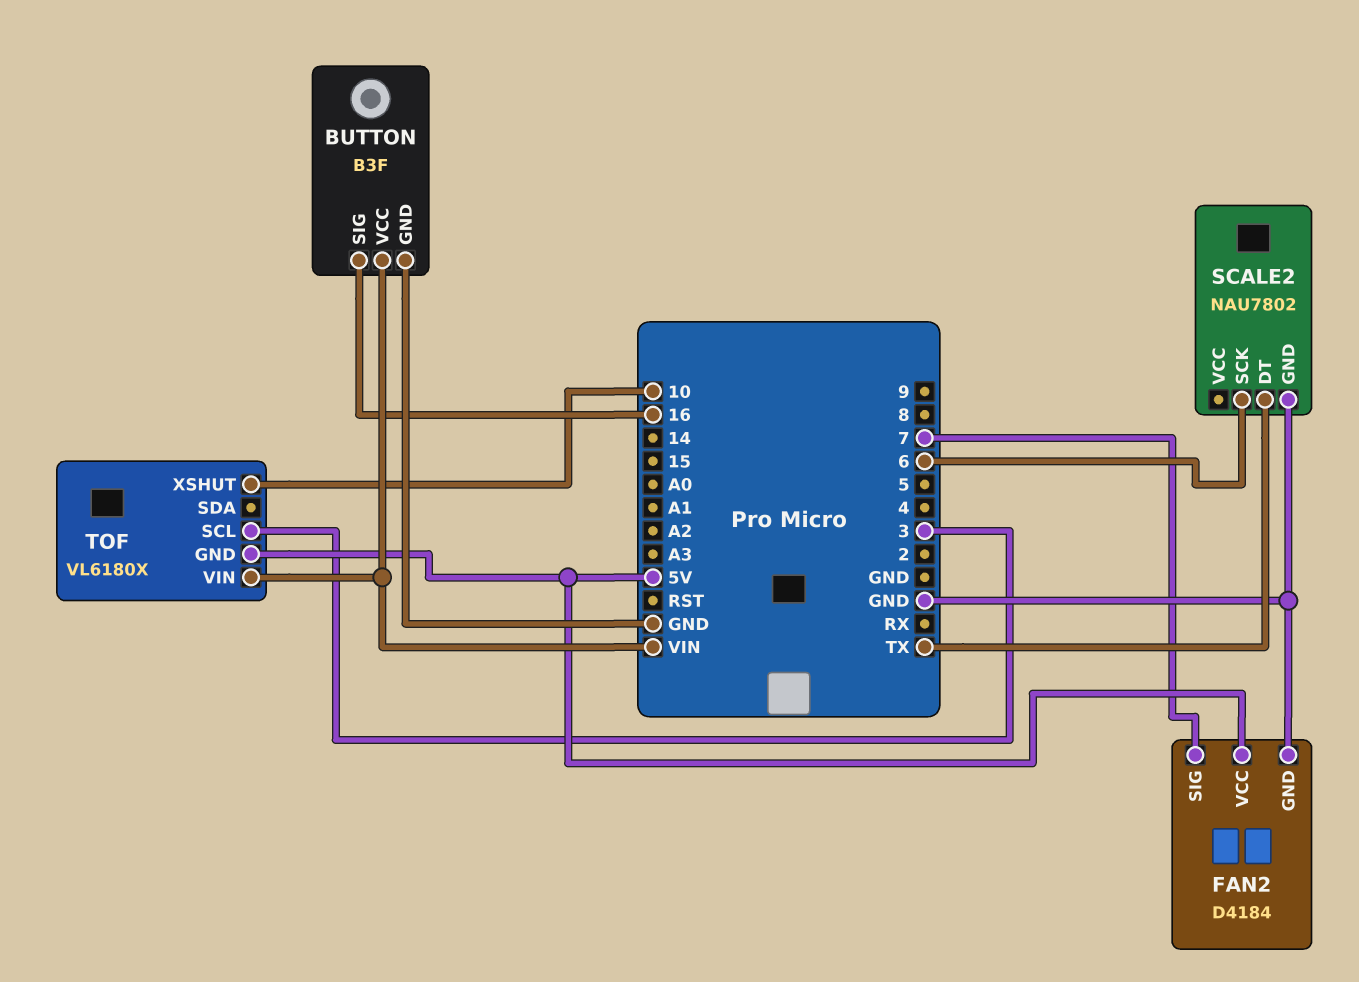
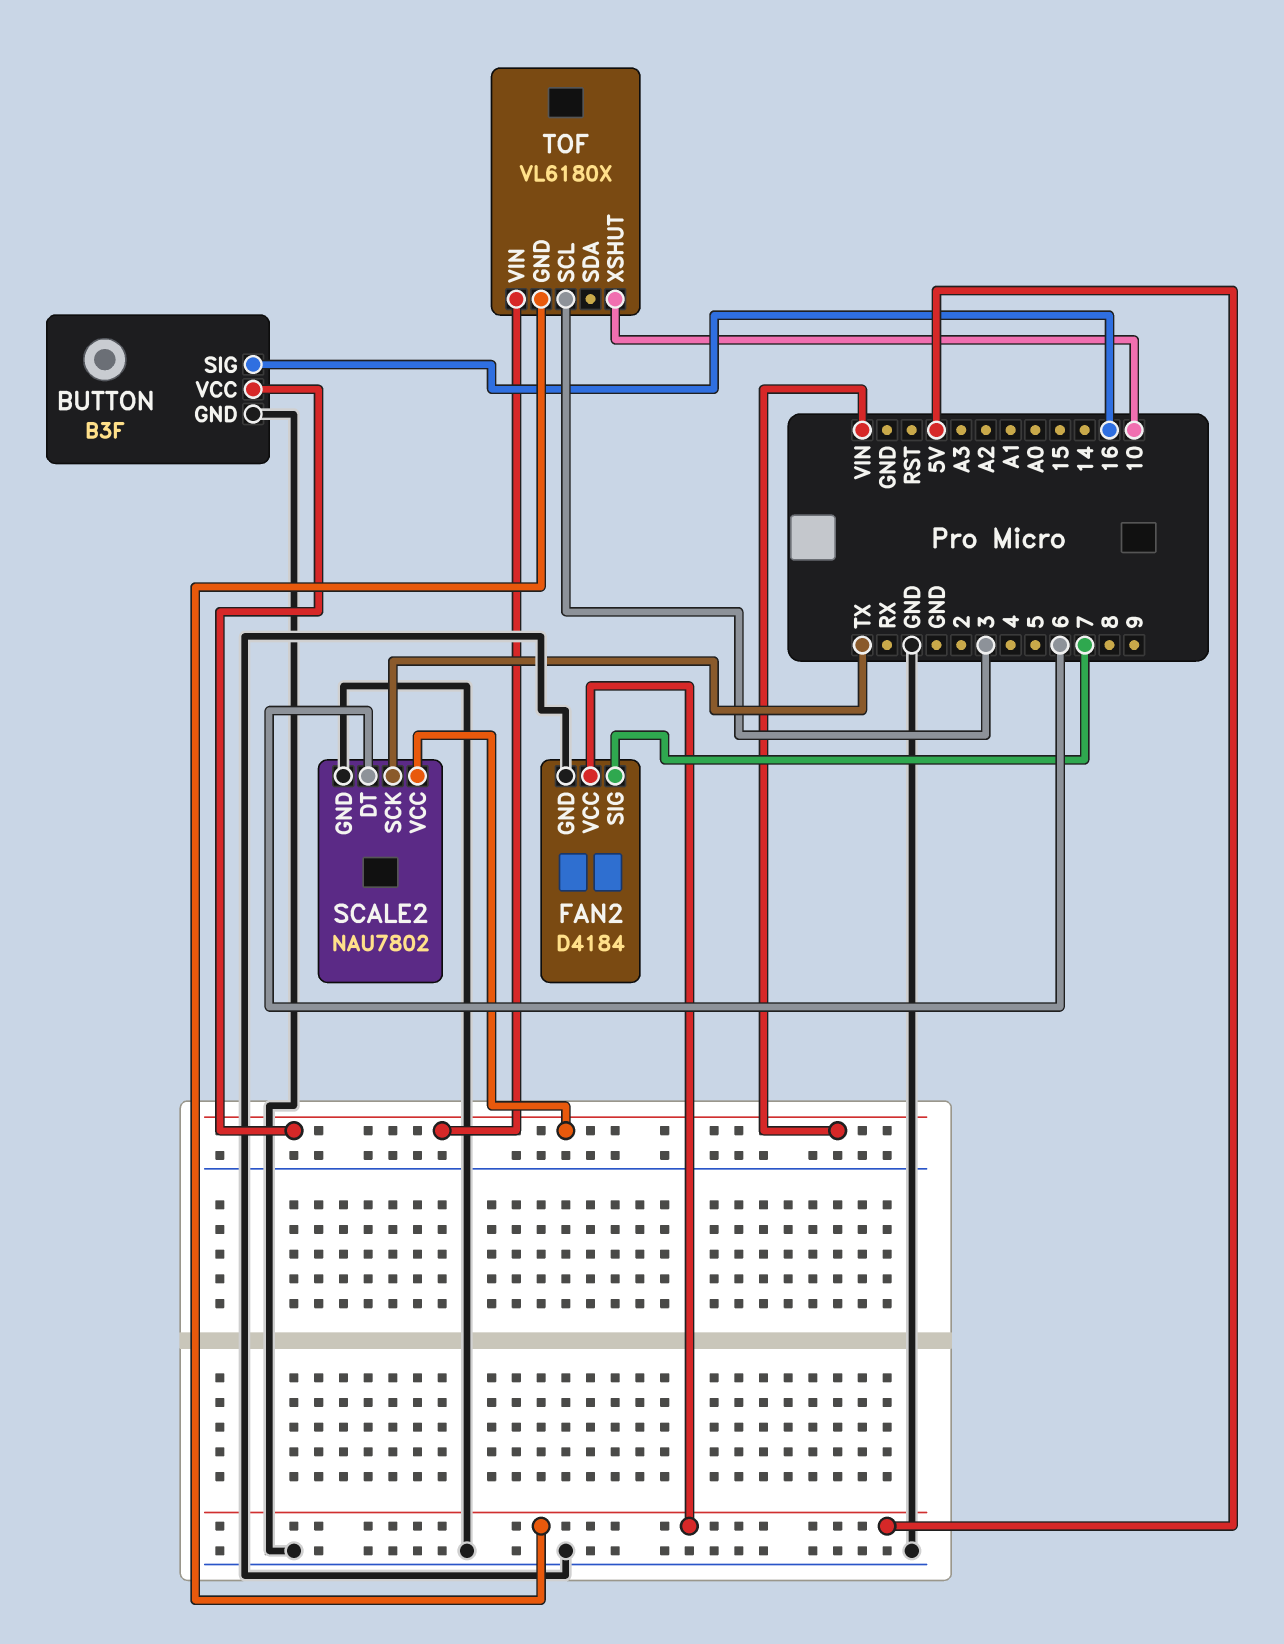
SCALE2 pin DT: TX -> 6
SCALE2 pin SCK: 6 -> TX
SCALE2 pin VCC: none -> VIN

